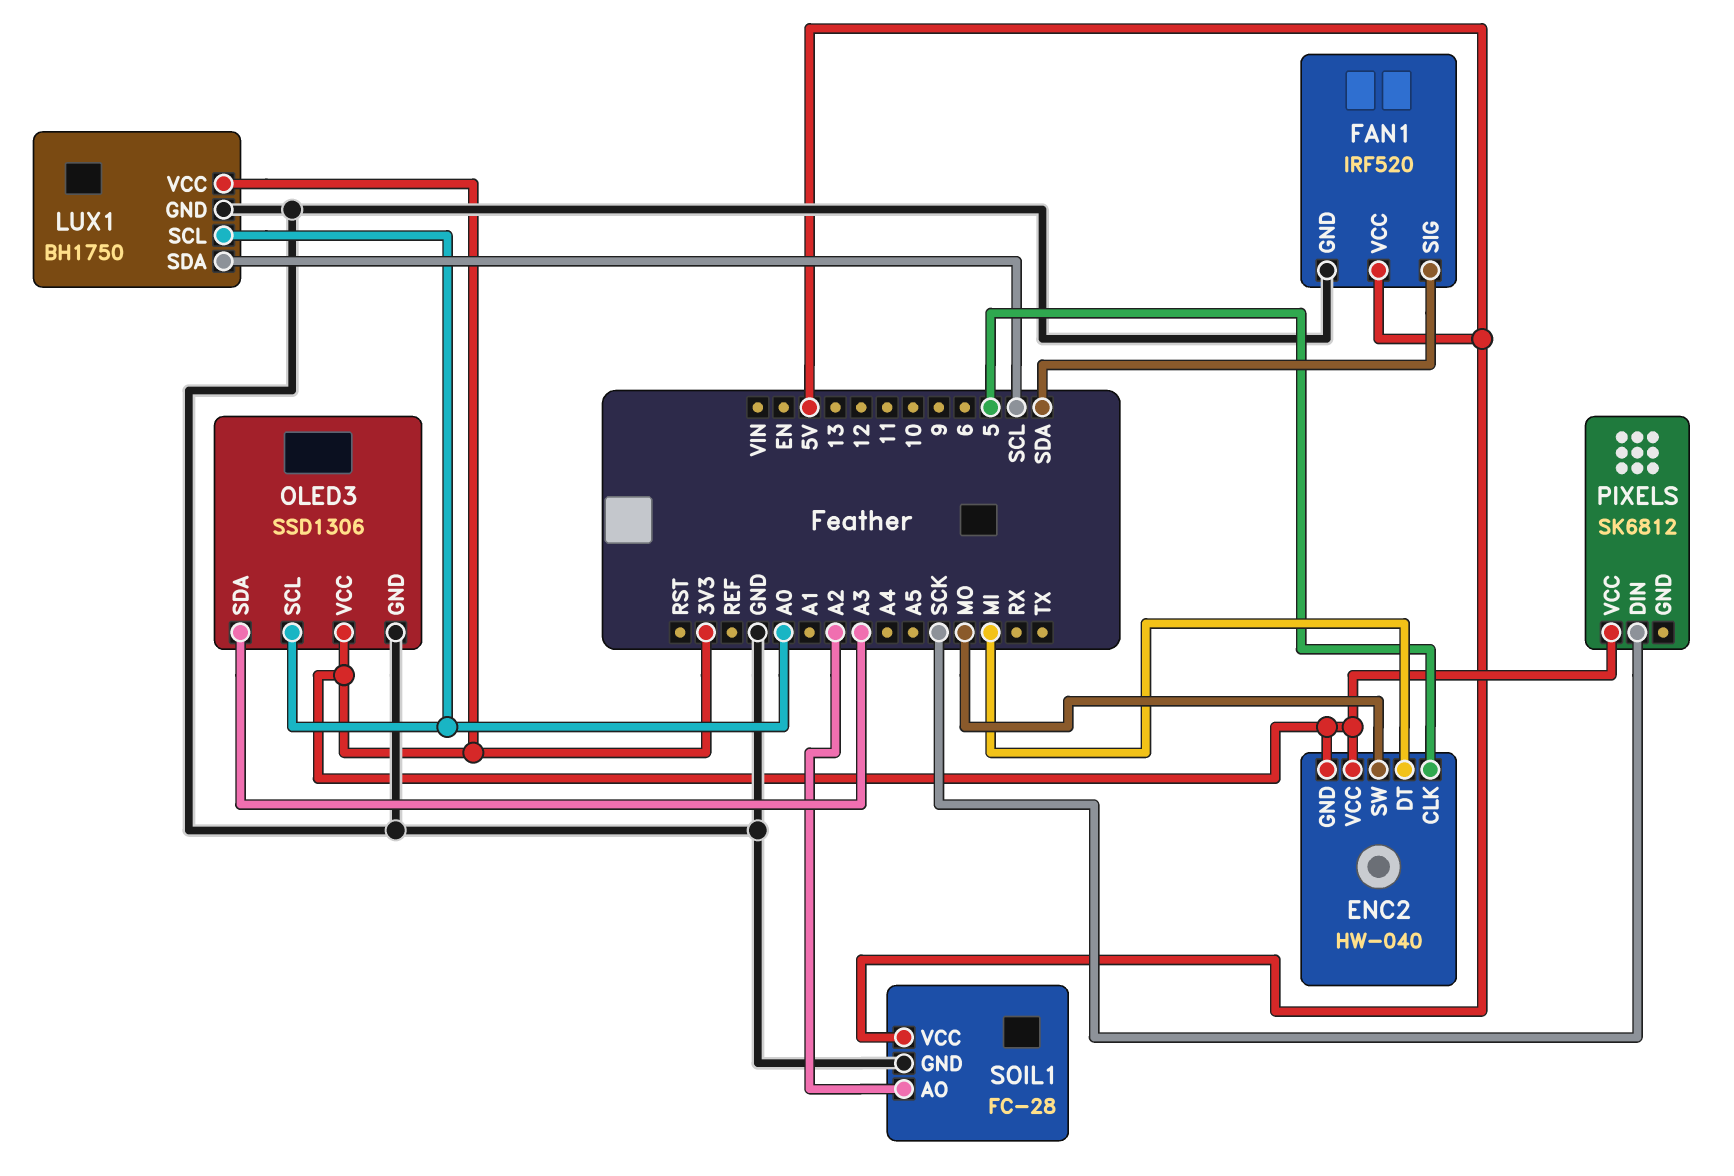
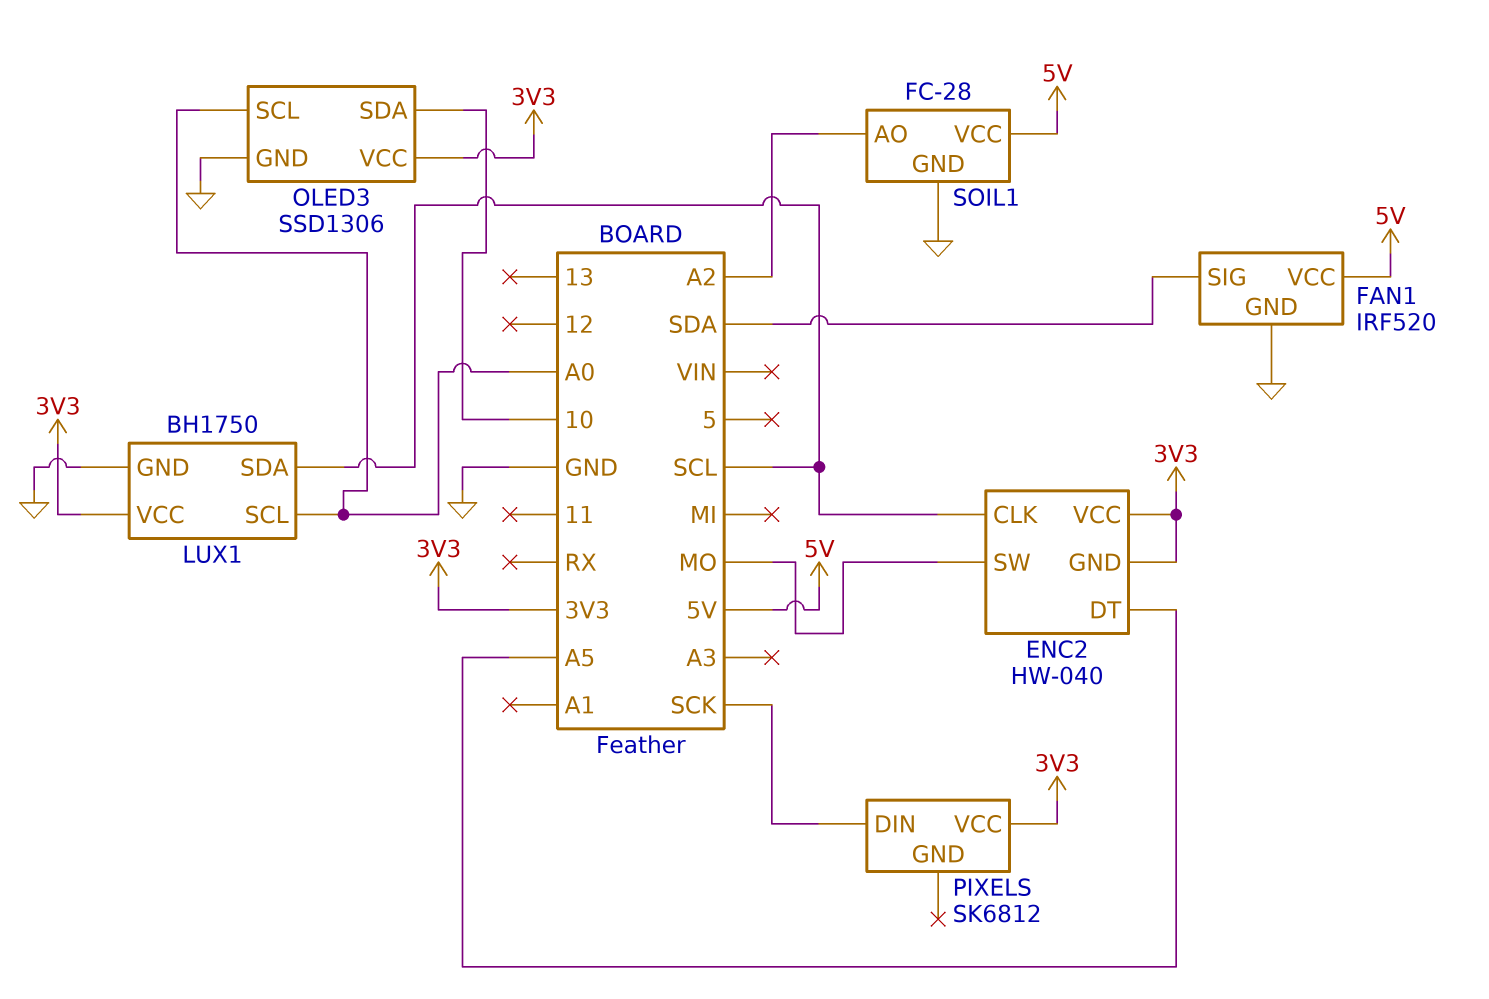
ENC2 pin CLK: 5 -> SCL
ENC2 pin DT: MI -> A5
OLED3 pin SDA: A3 -> 10

